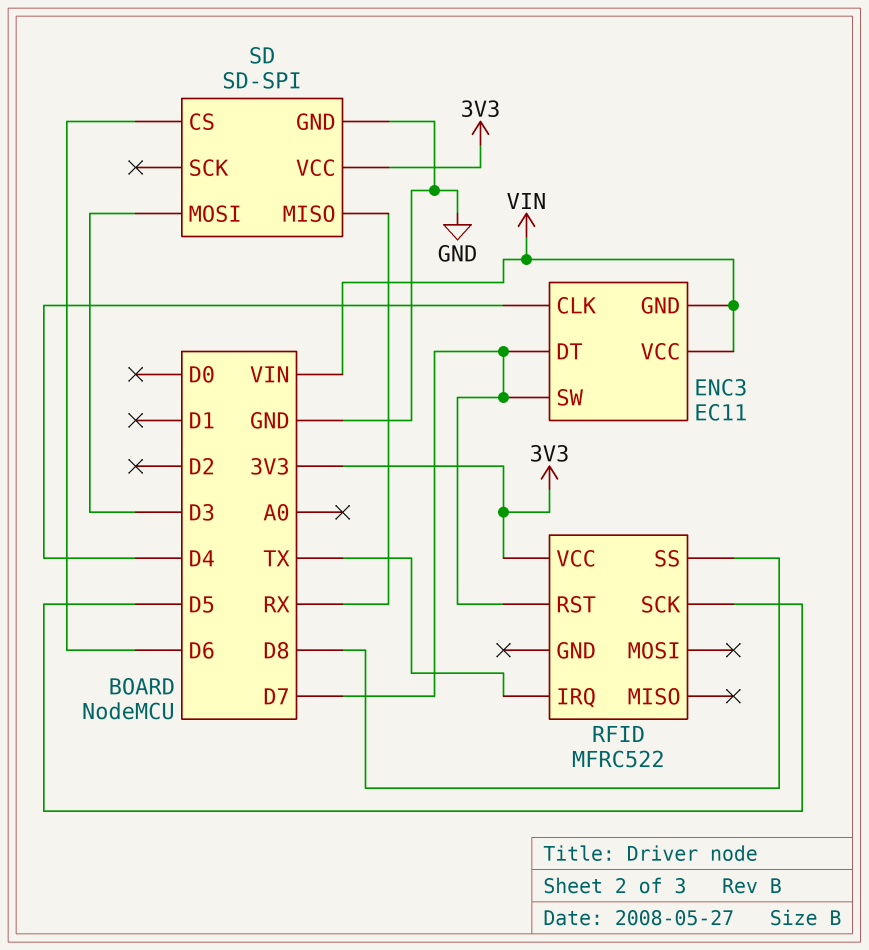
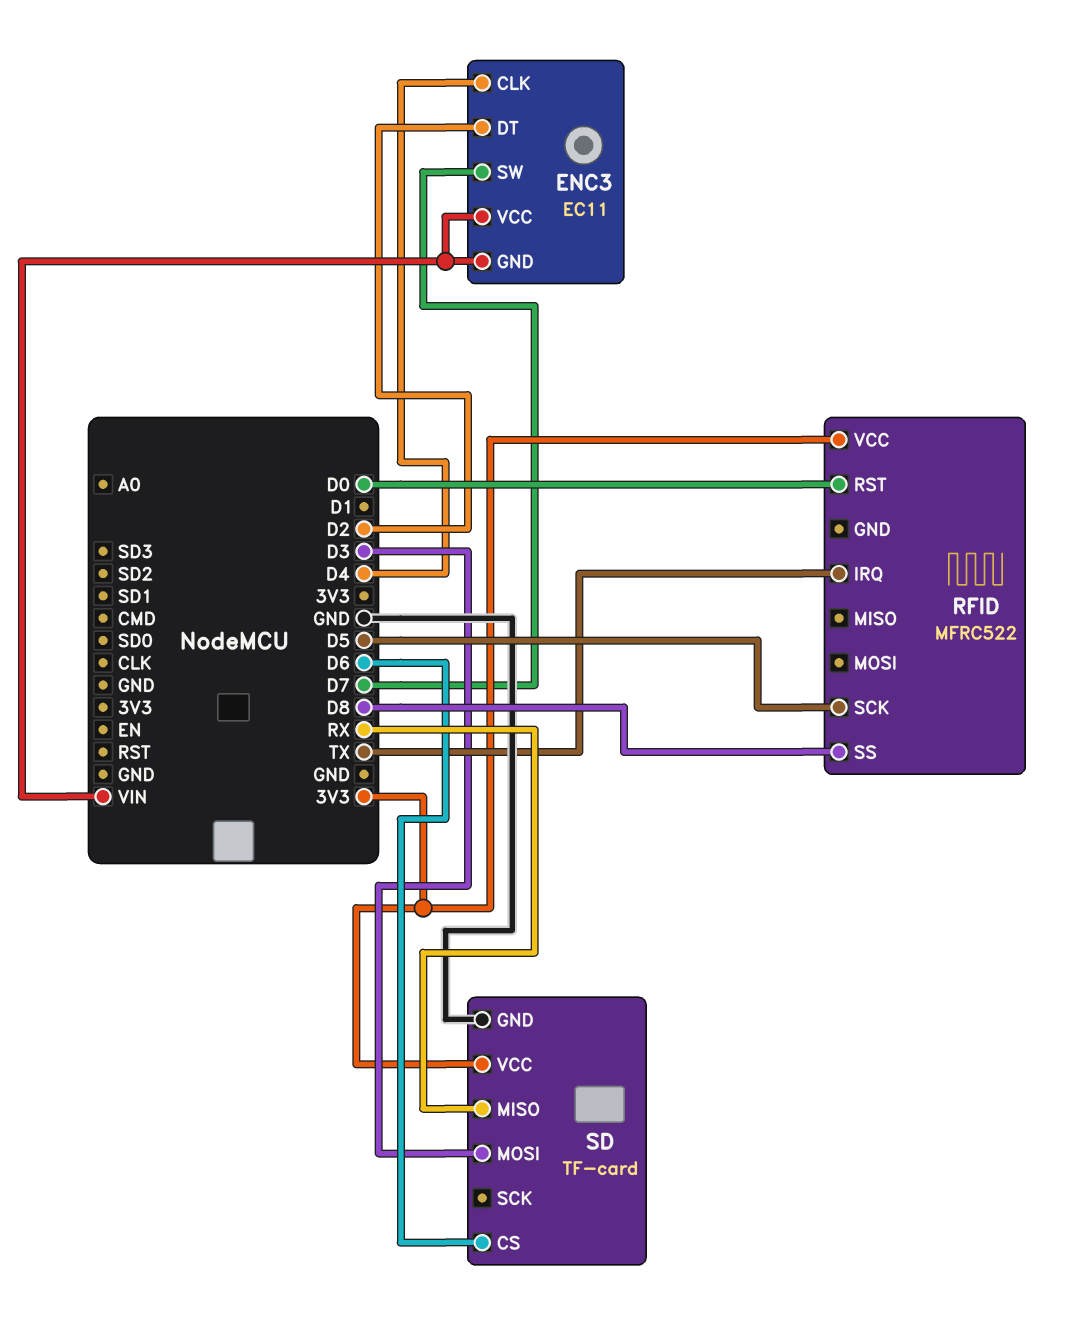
ENC3 pin DT: D7 -> D2
RFID pin RST: D7 -> D0
SD: SD-SPI -> TF-card

